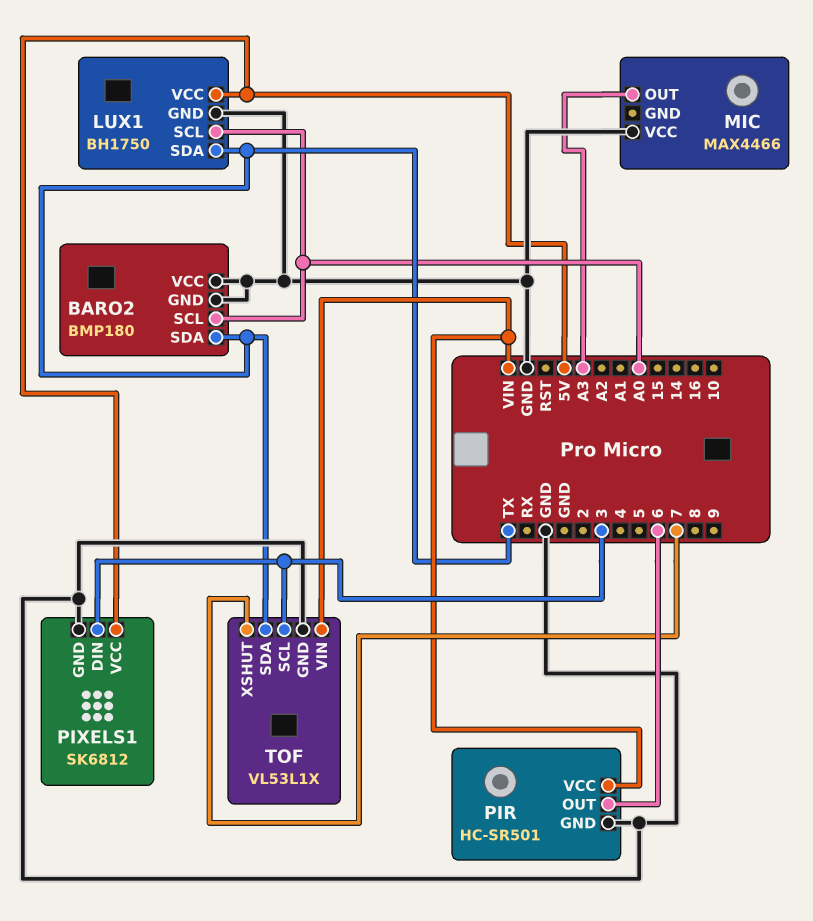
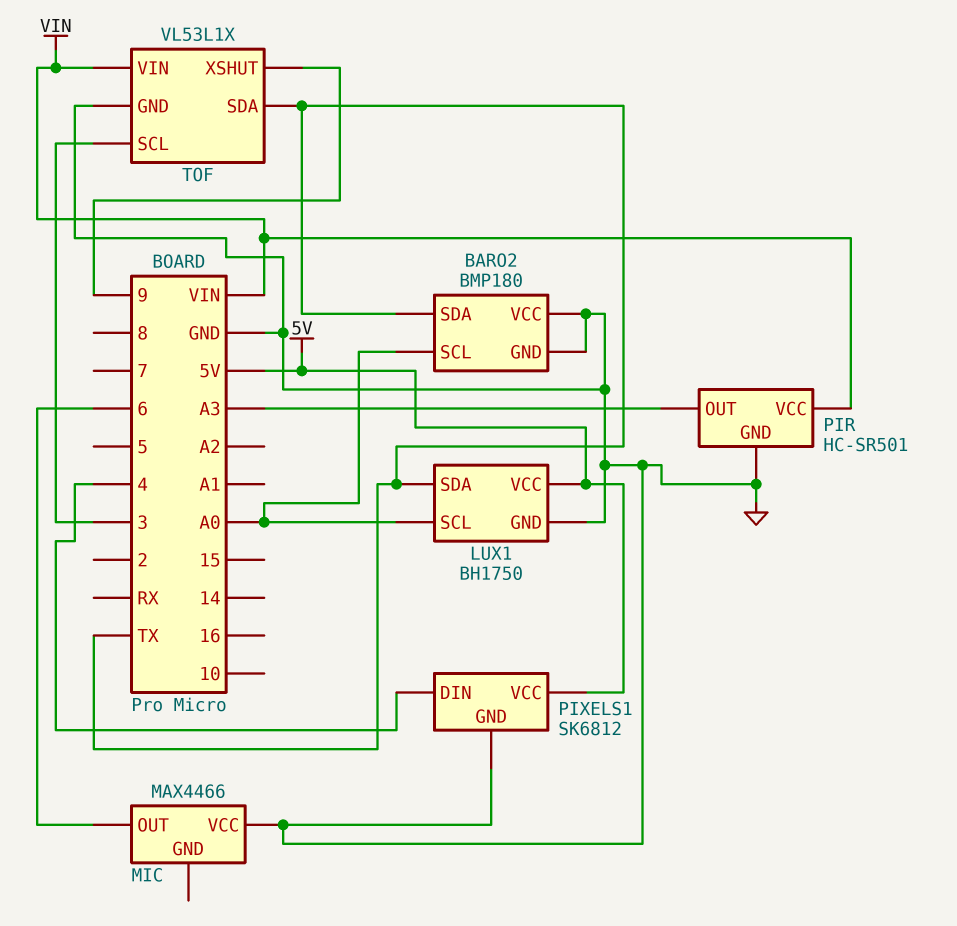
MIC pin OUT: A3 -> 6
PIR pin OUT: 6 -> A3
PIXELS1 pin DIN: 3 -> 4
TOF pin XSHUT: 7 -> 9

